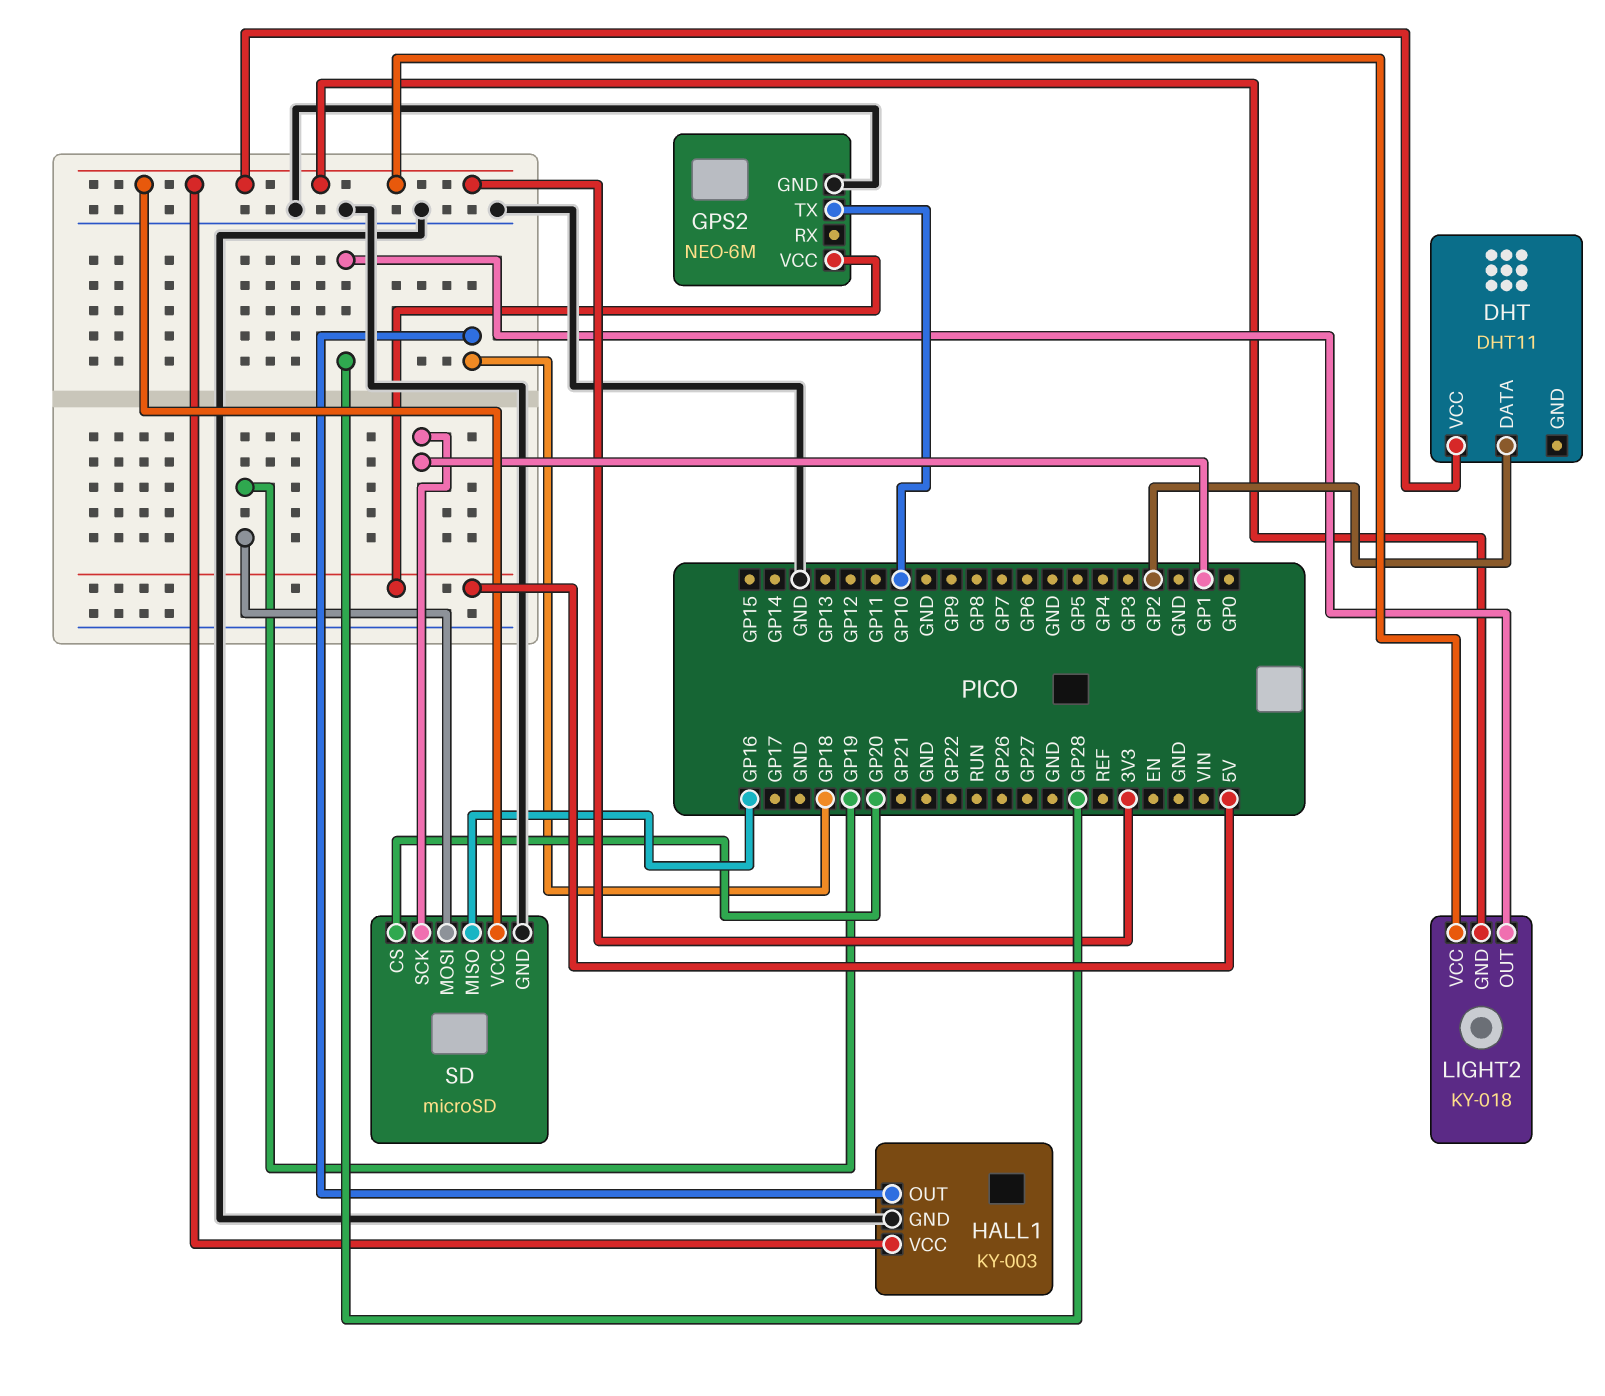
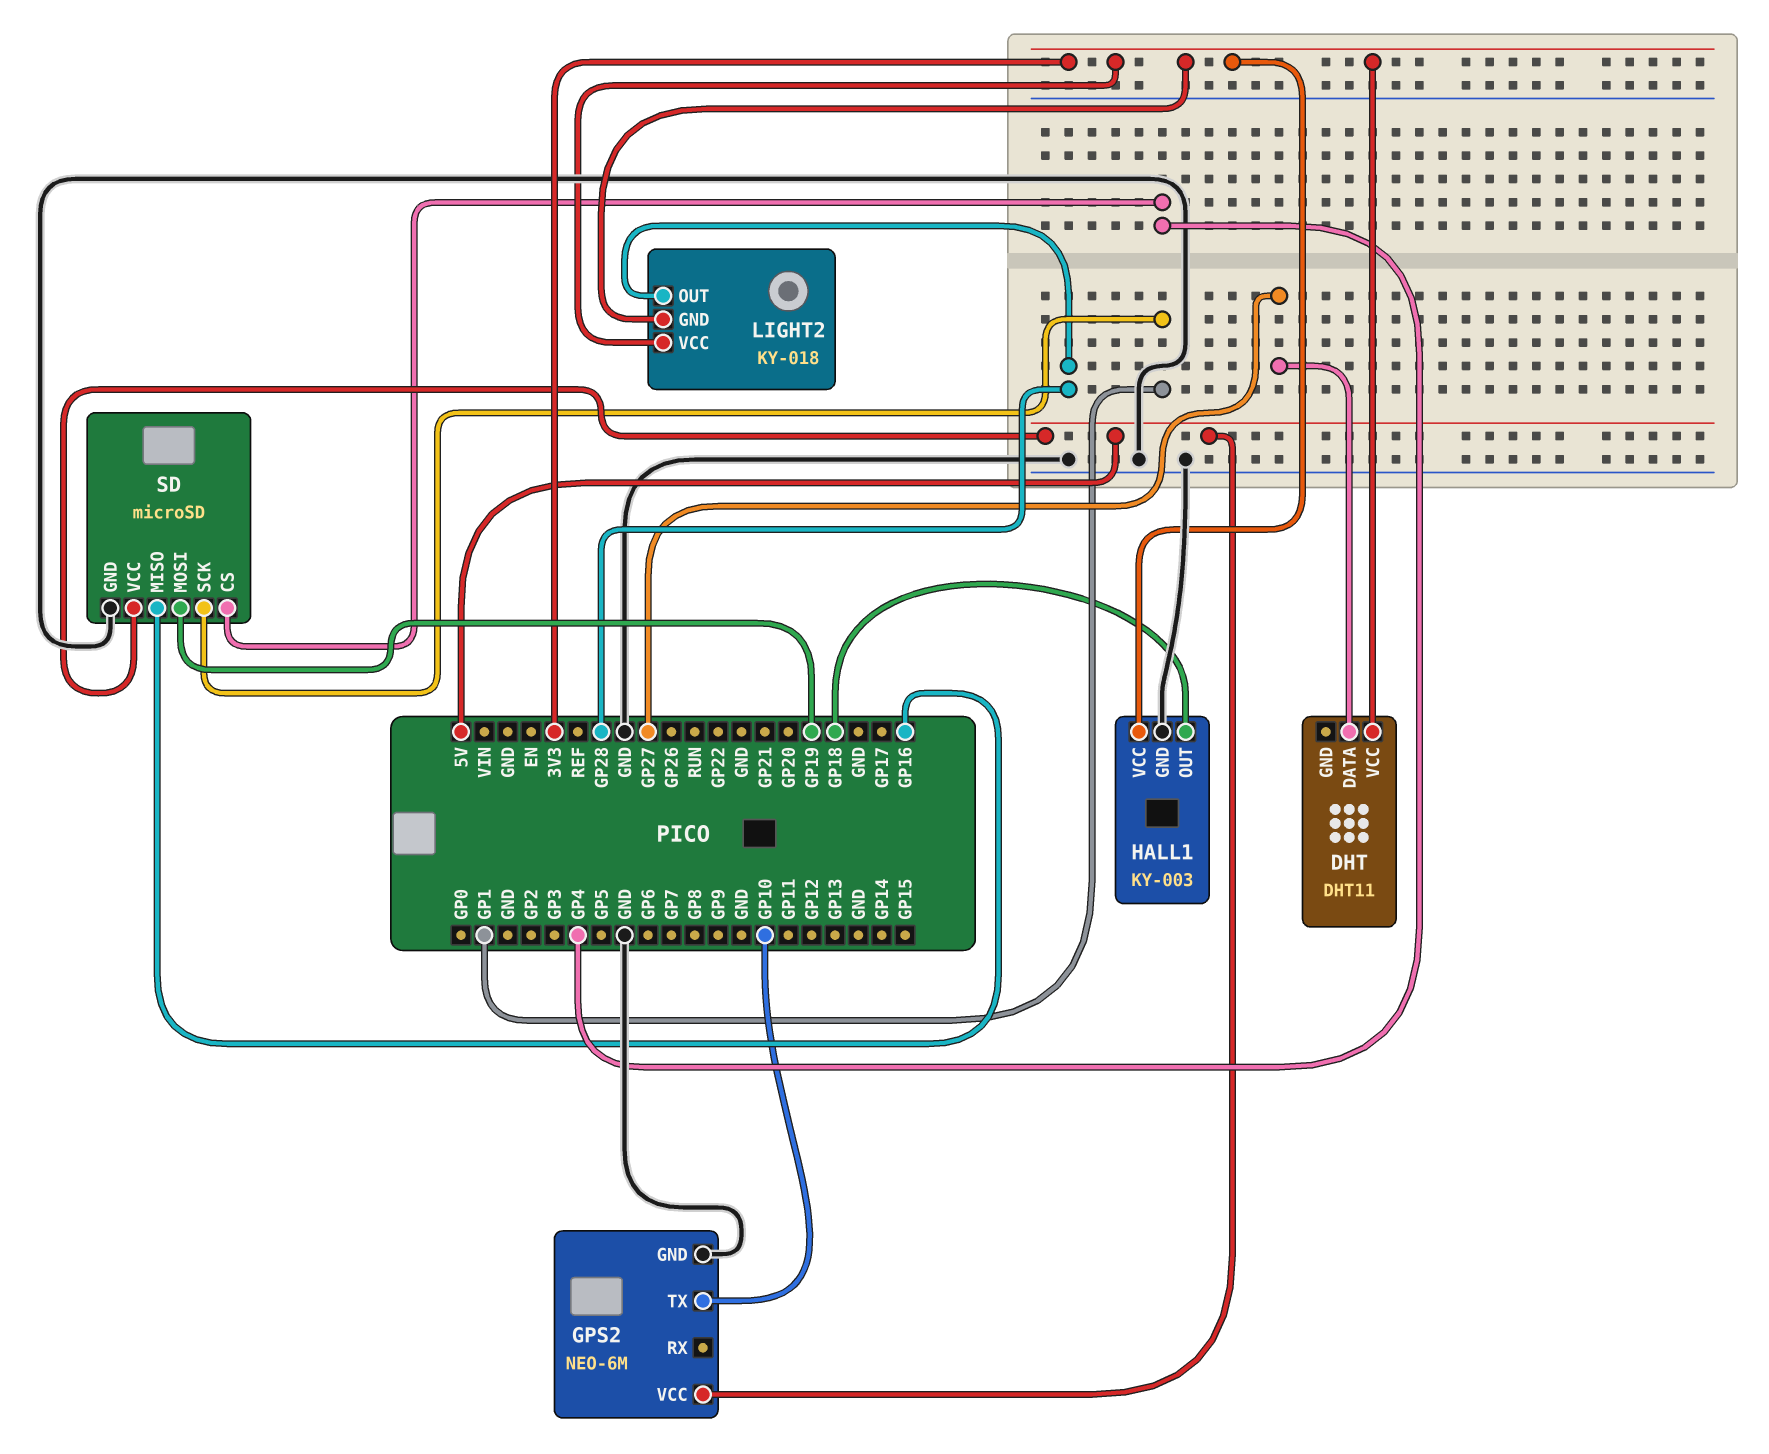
DHT pin DATA: GP2 -> GP27
SD pin CS: GP20 -> GP4
SD pin VCC: 3V3 -> 5V

